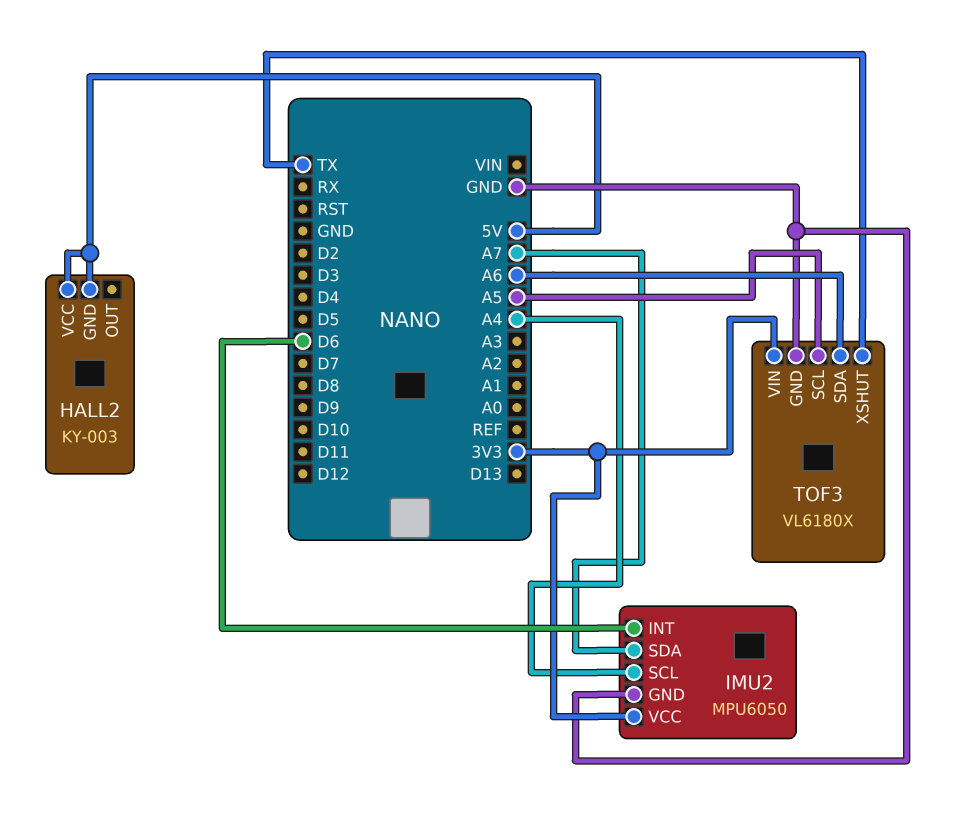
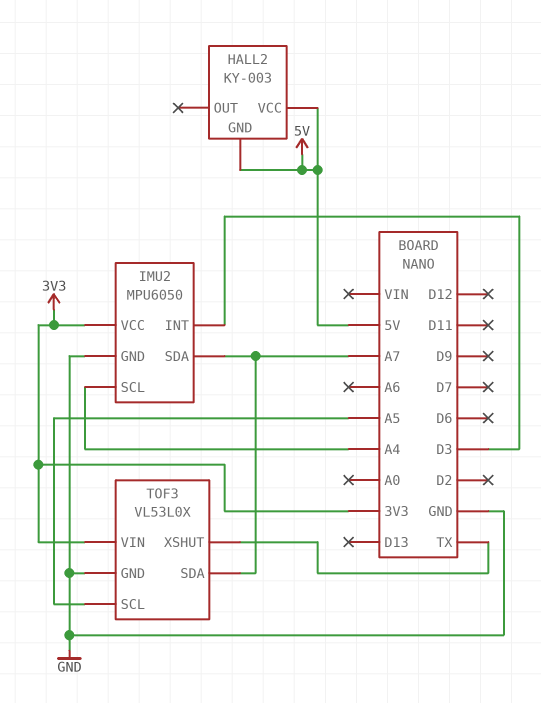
IMU2 pin INT: D6 -> D3
TOF3: VL6180X -> VL53L0X
TOF3 pin SDA: A6 -> A7

